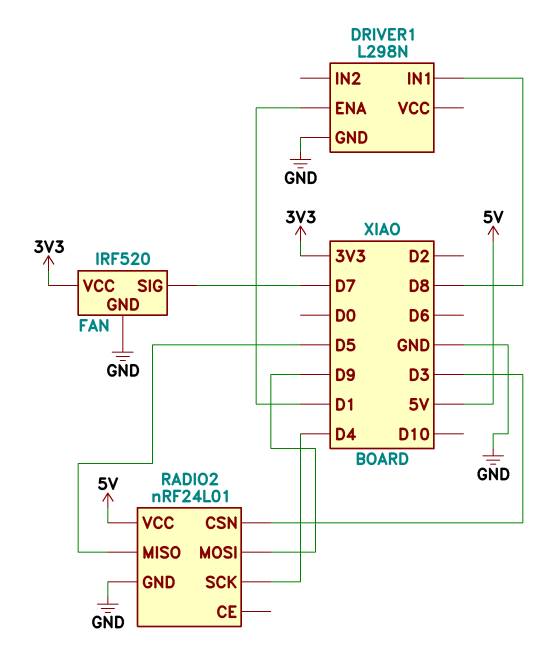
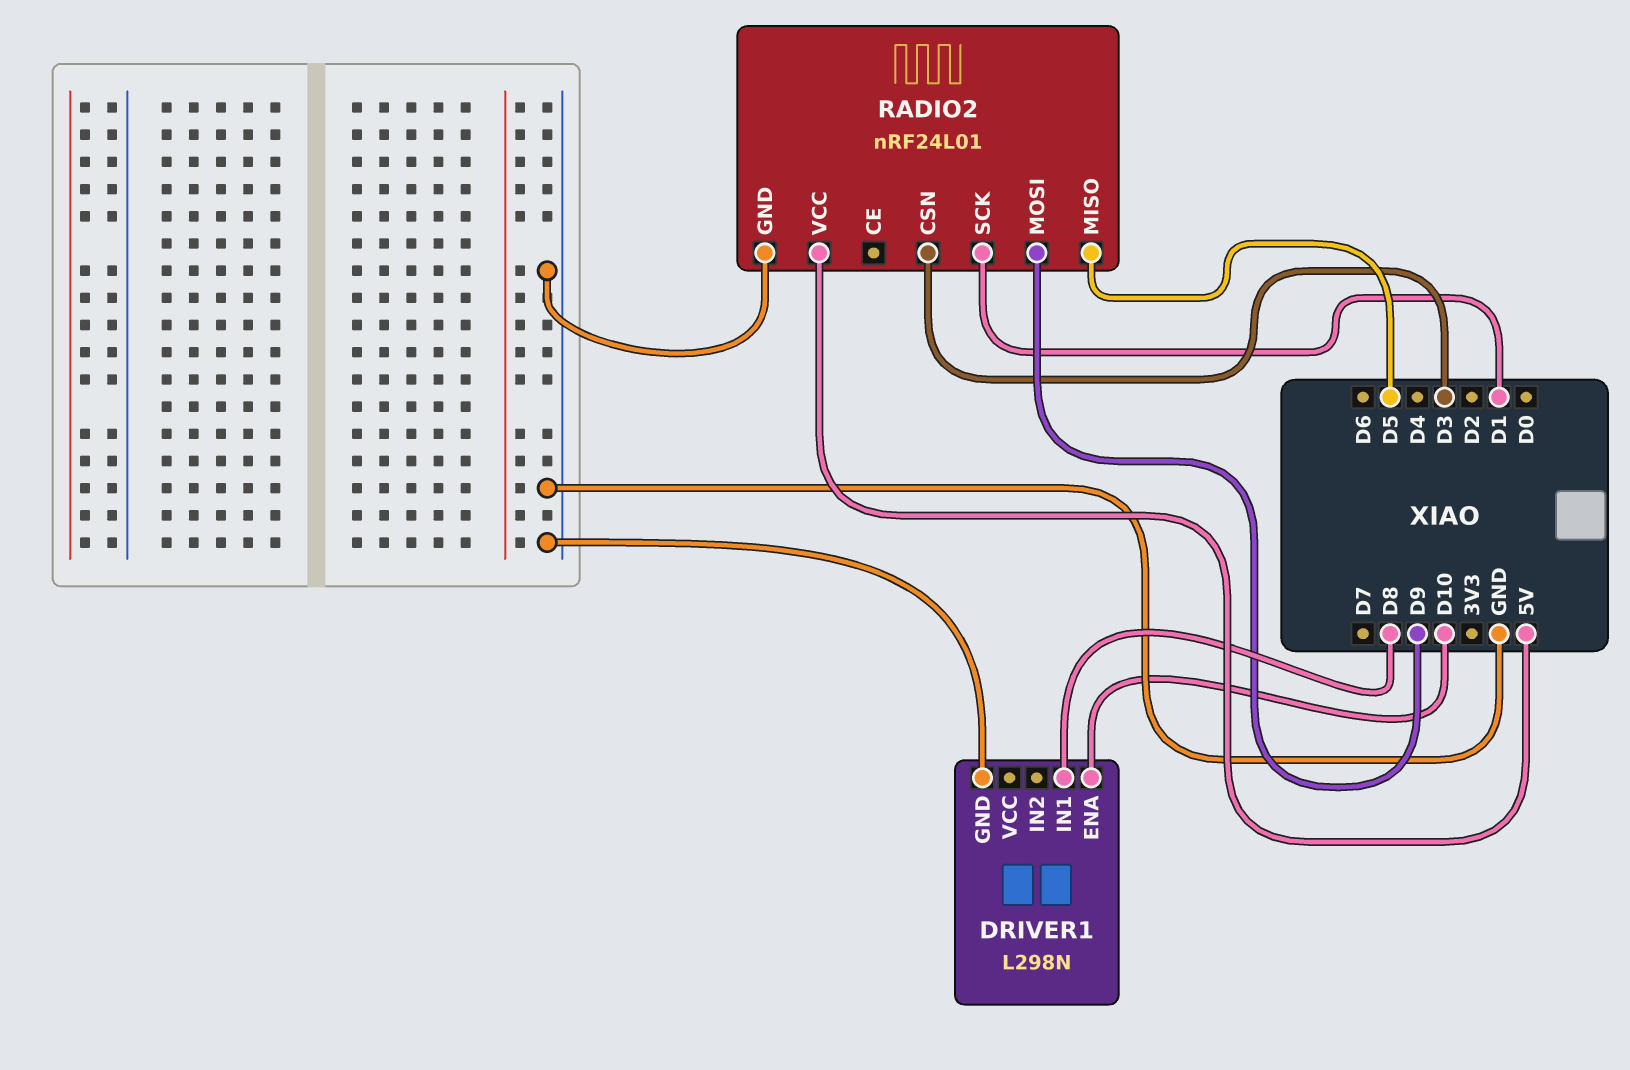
DRIVER1 pin ENA: D1 -> D10
FAN: IRF520 -> none
FAN pin GND: GND -> none
FAN pin SIG: D7 -> none
FAN pin VCC: 3V3 -> none
RADIO2 pin SCK: D4 -> D1

